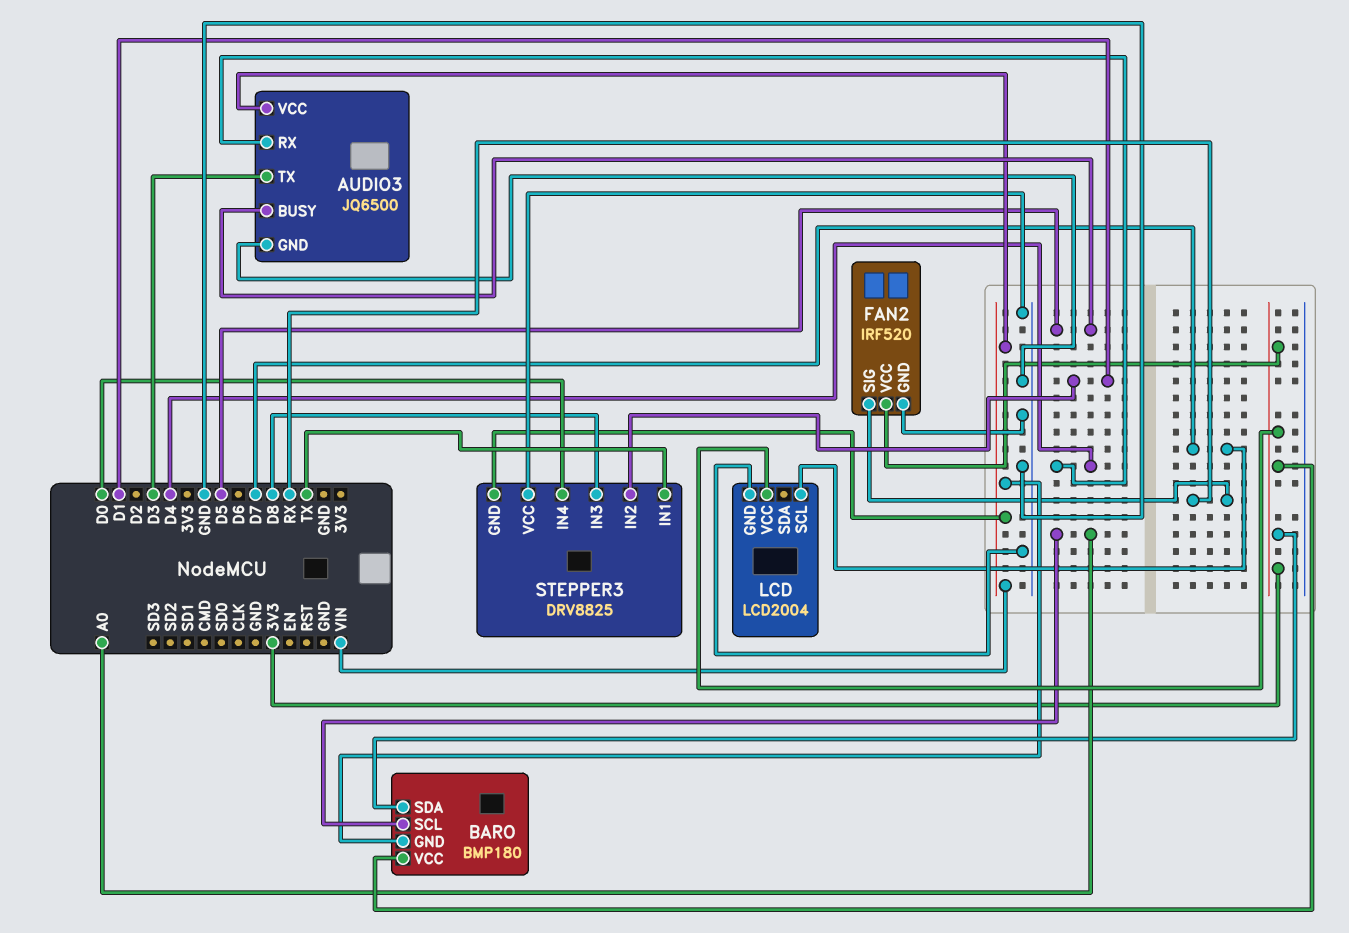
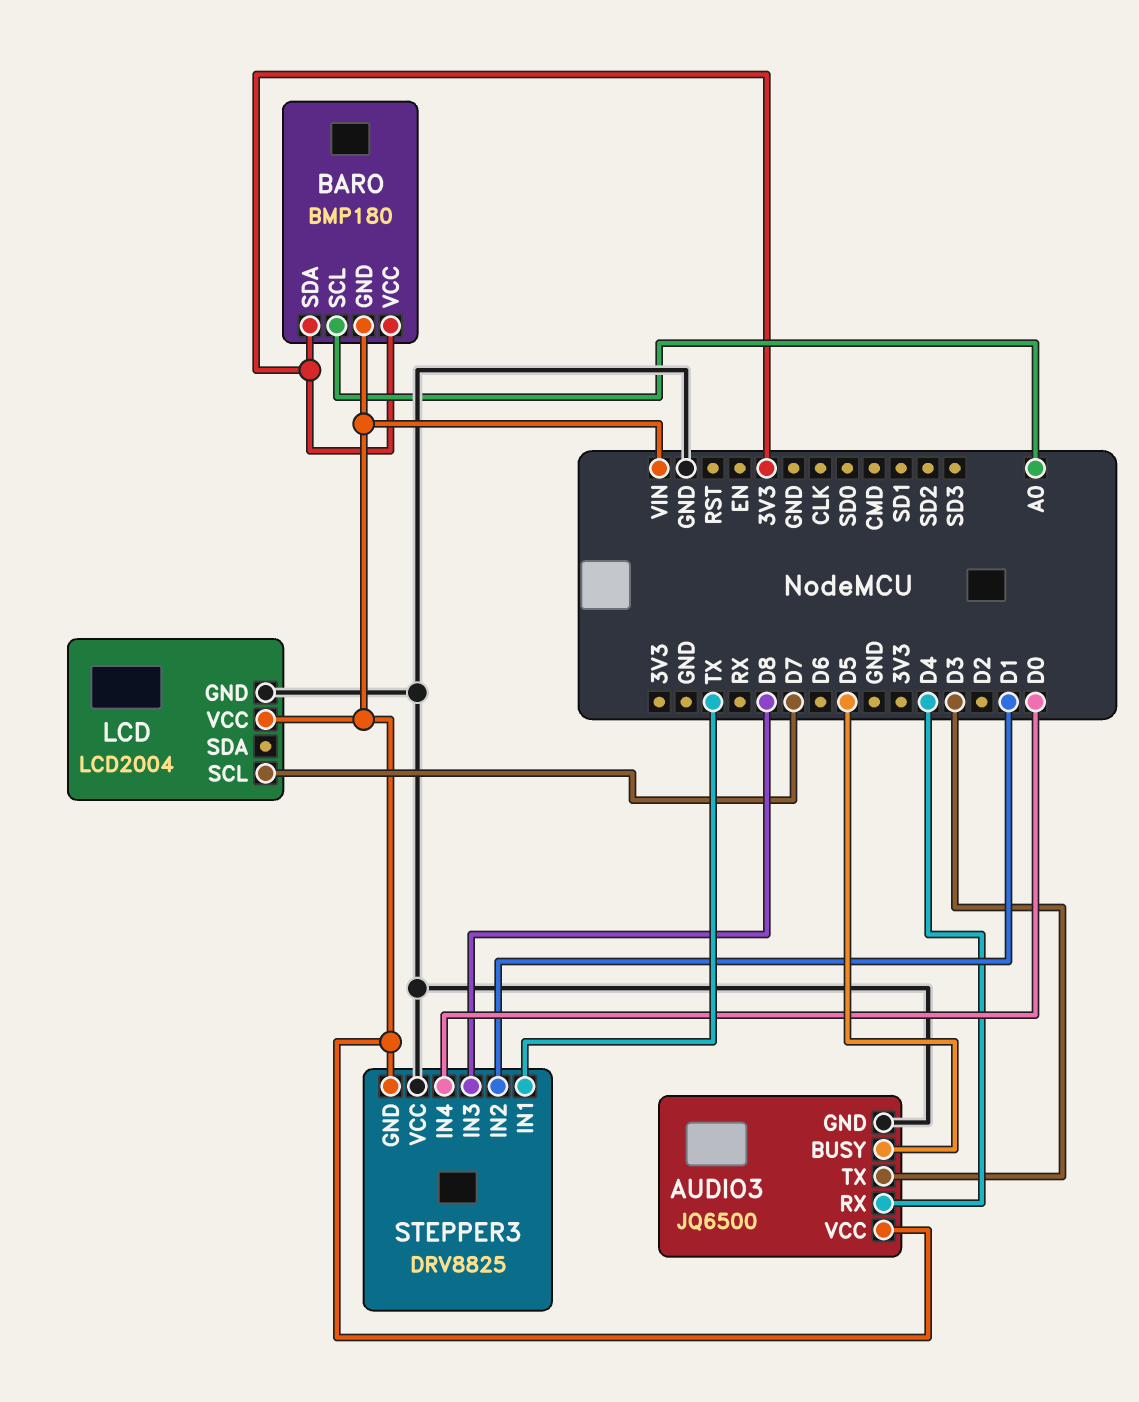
FAN2: IRF520 -> none
FAN2 pin GND: GND -> none
FAN2 pin SIG: RX -> none
FAN2 pin VCC: 3V3 -> none
LCD pin VCC: 3V3 -> VIN

